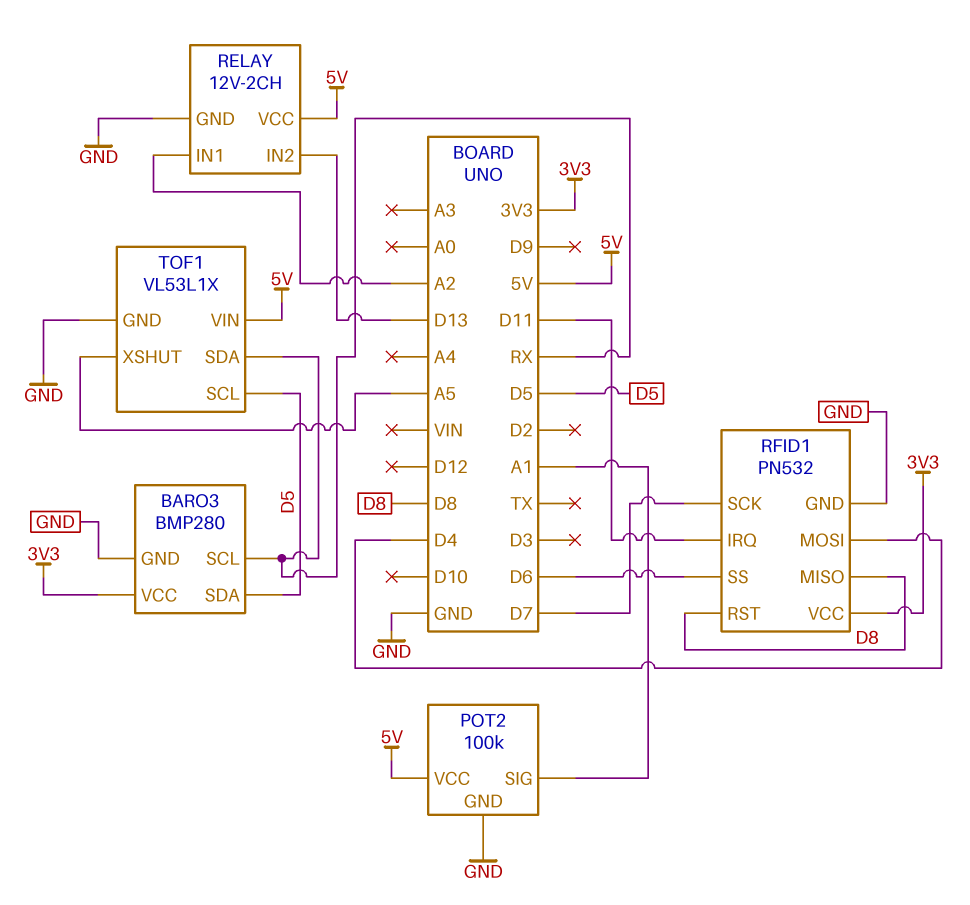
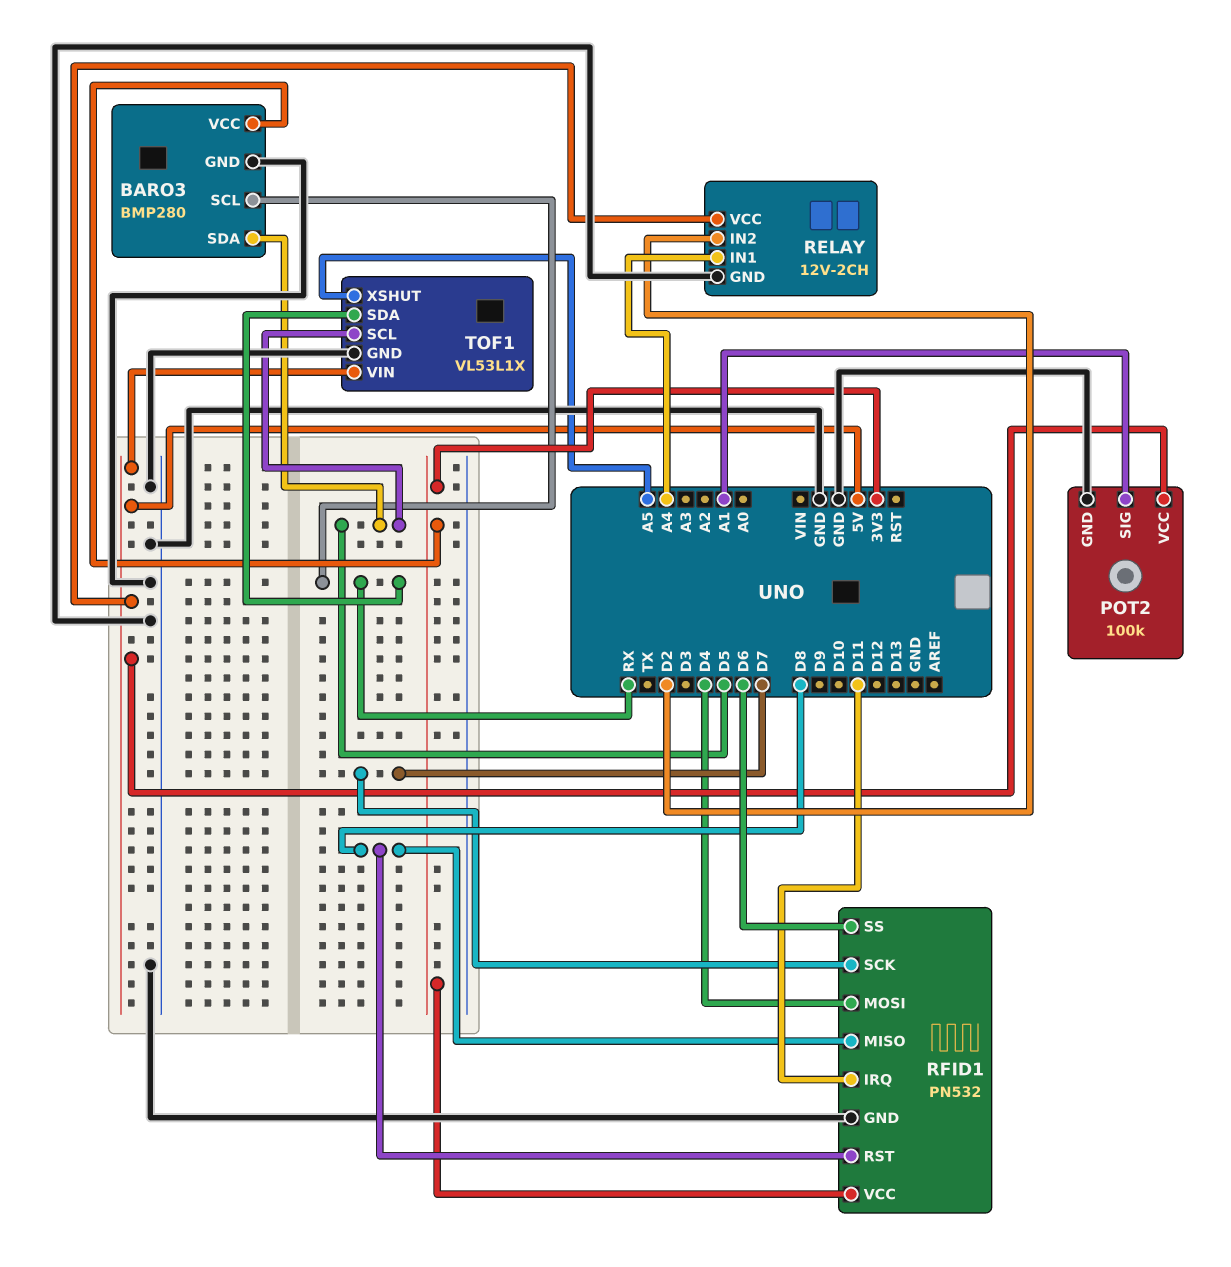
RELAY pin IN1: A2 -> A4
RELAY pin IN2: D13 -> D2

